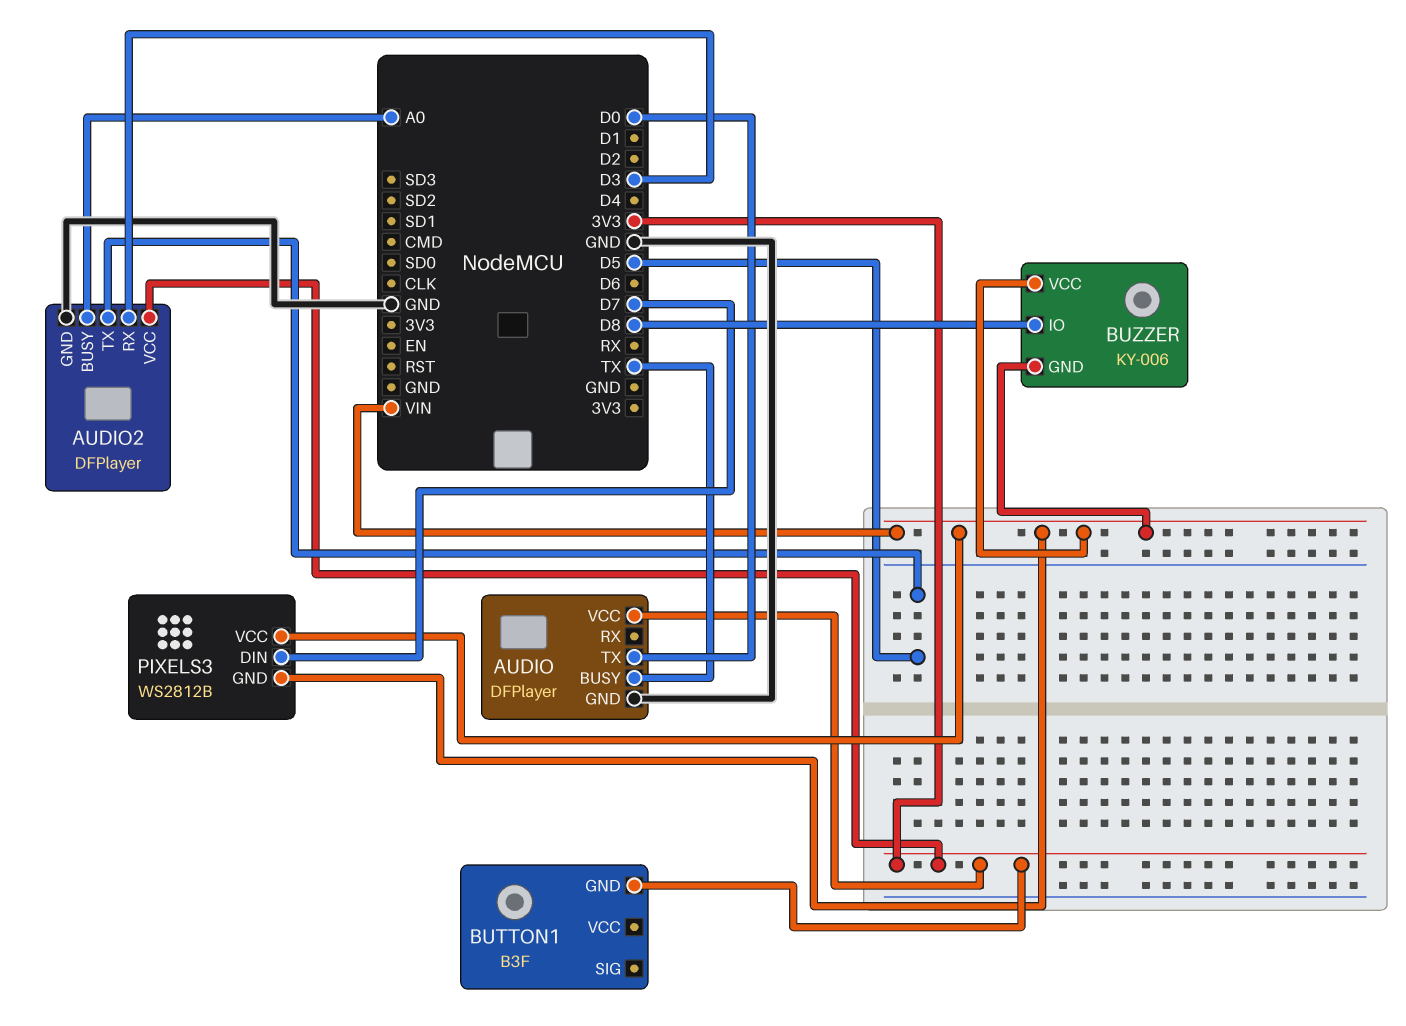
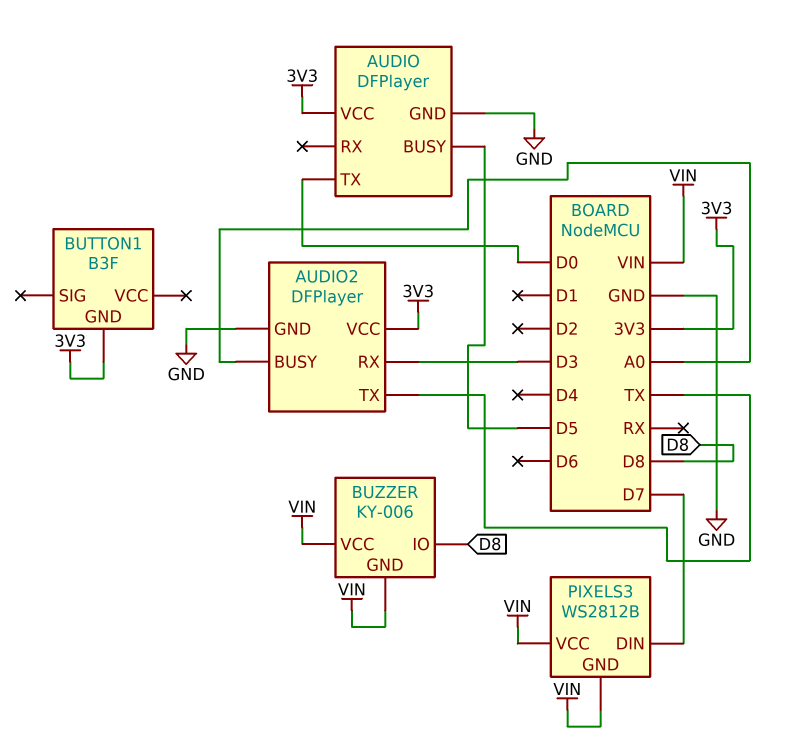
AUDIO pin BUSY: TX -> D5
AUDIO2 pin TX: D5 -> TX

